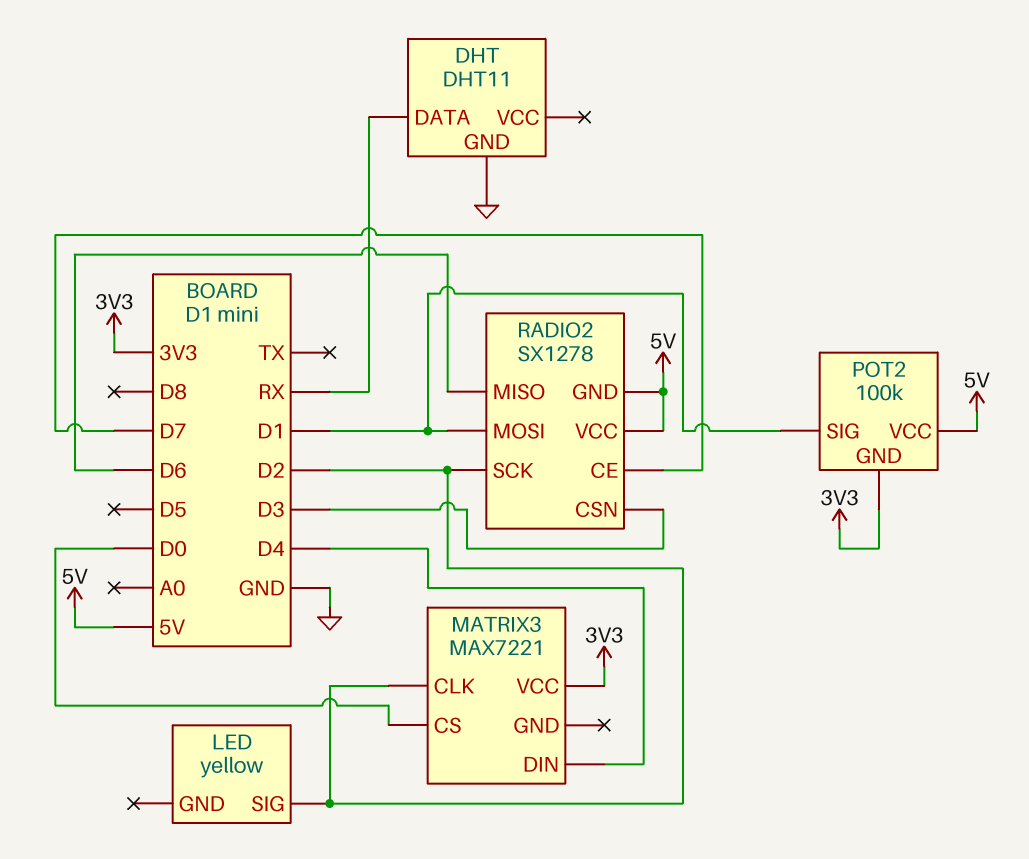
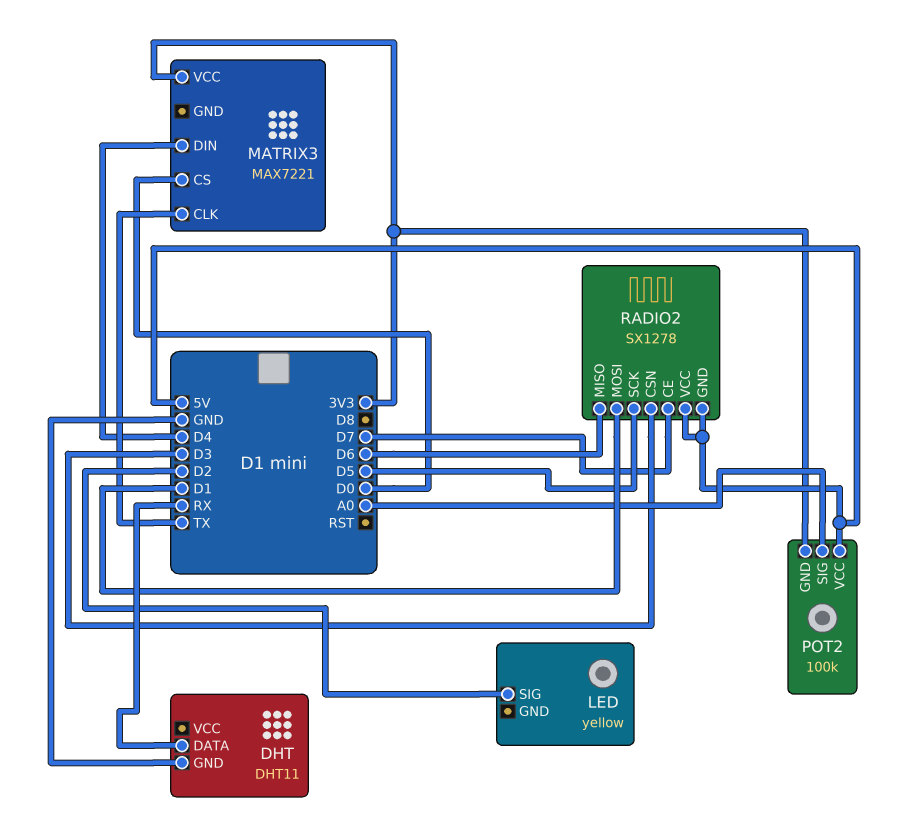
MATRIX3 pin CLK: D2 -> TX
POT2 pin SIG: D1 -> A0
RADIO2 pin SCK: D2 -> D5

